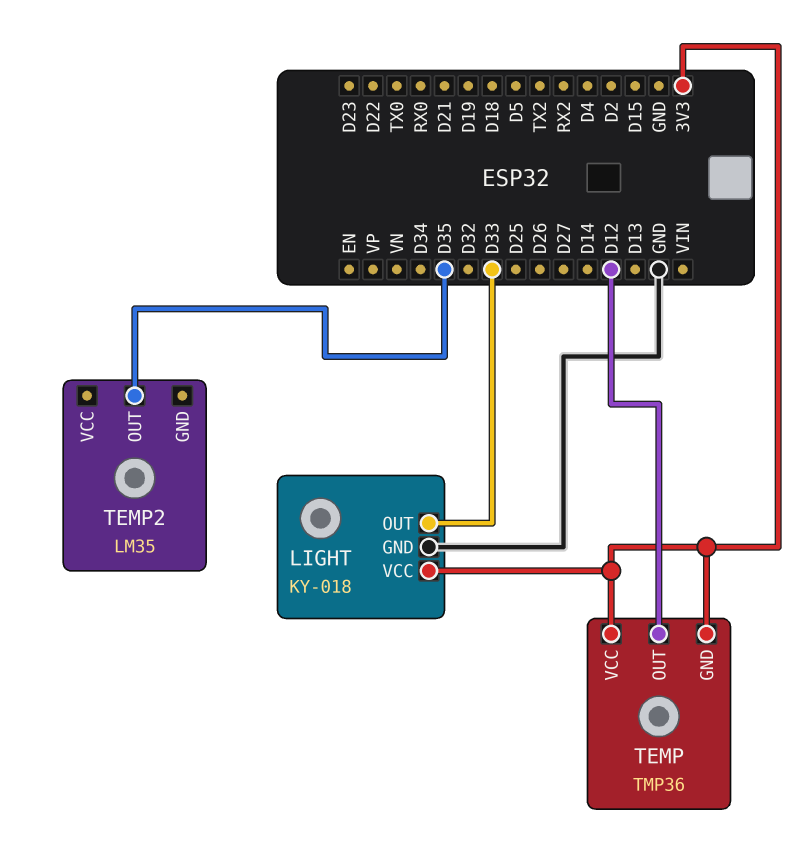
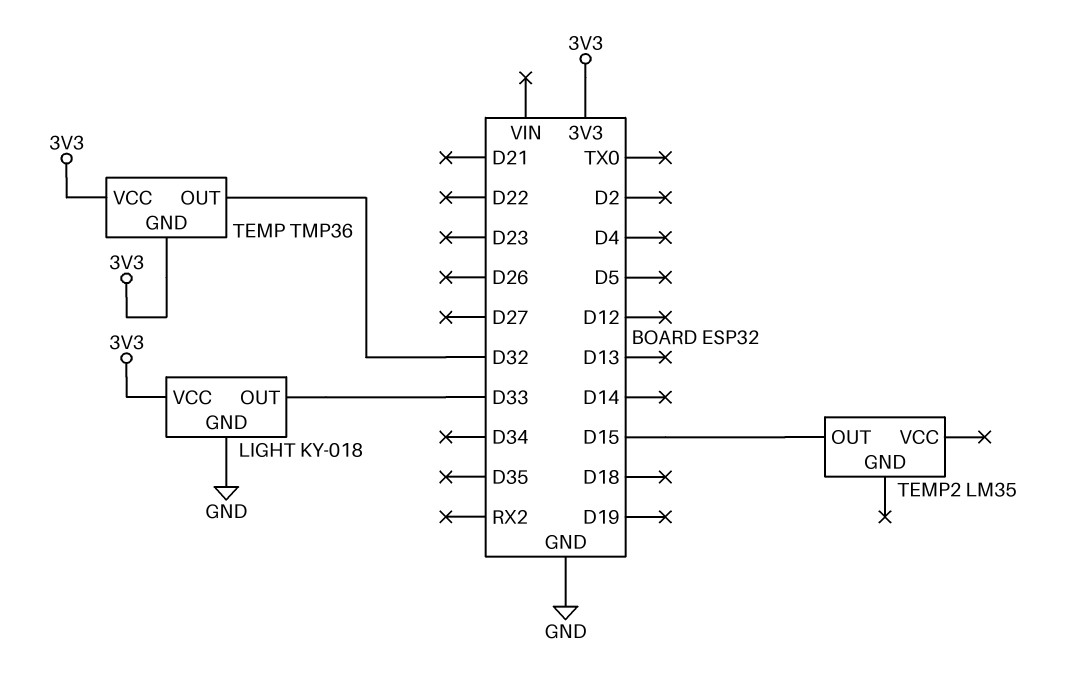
TEMP pin OUT: D12 -> D32
TEMP2 pin OUT: D35 -> D15

